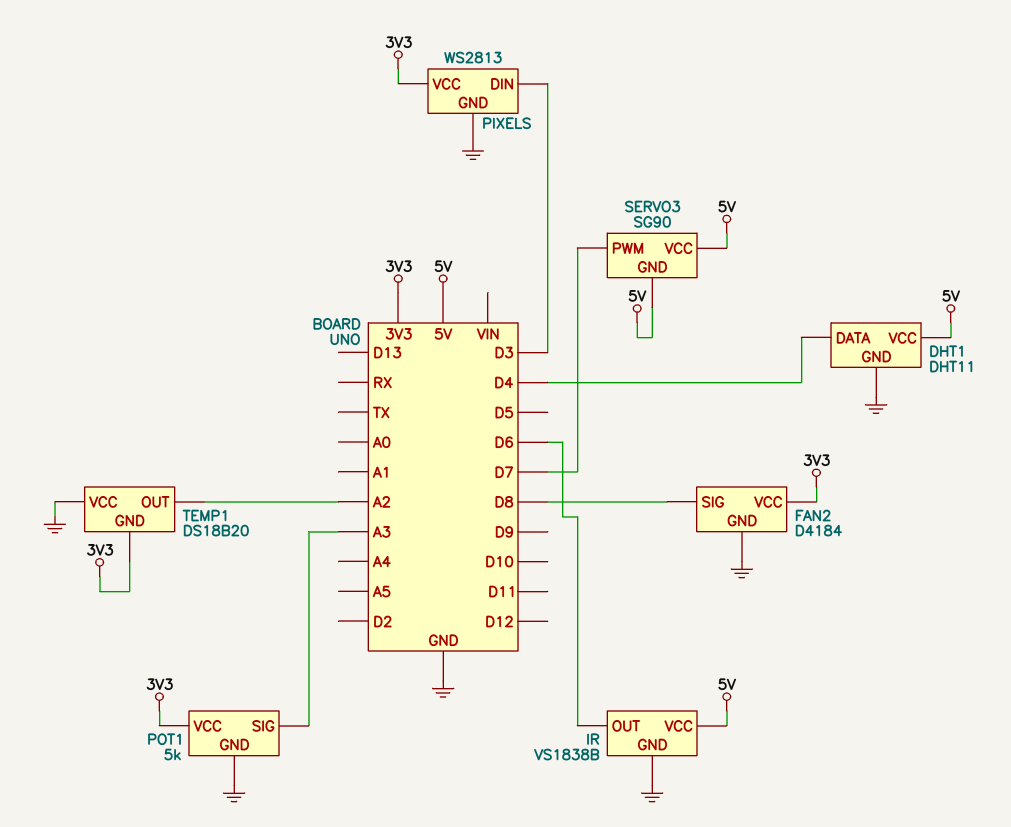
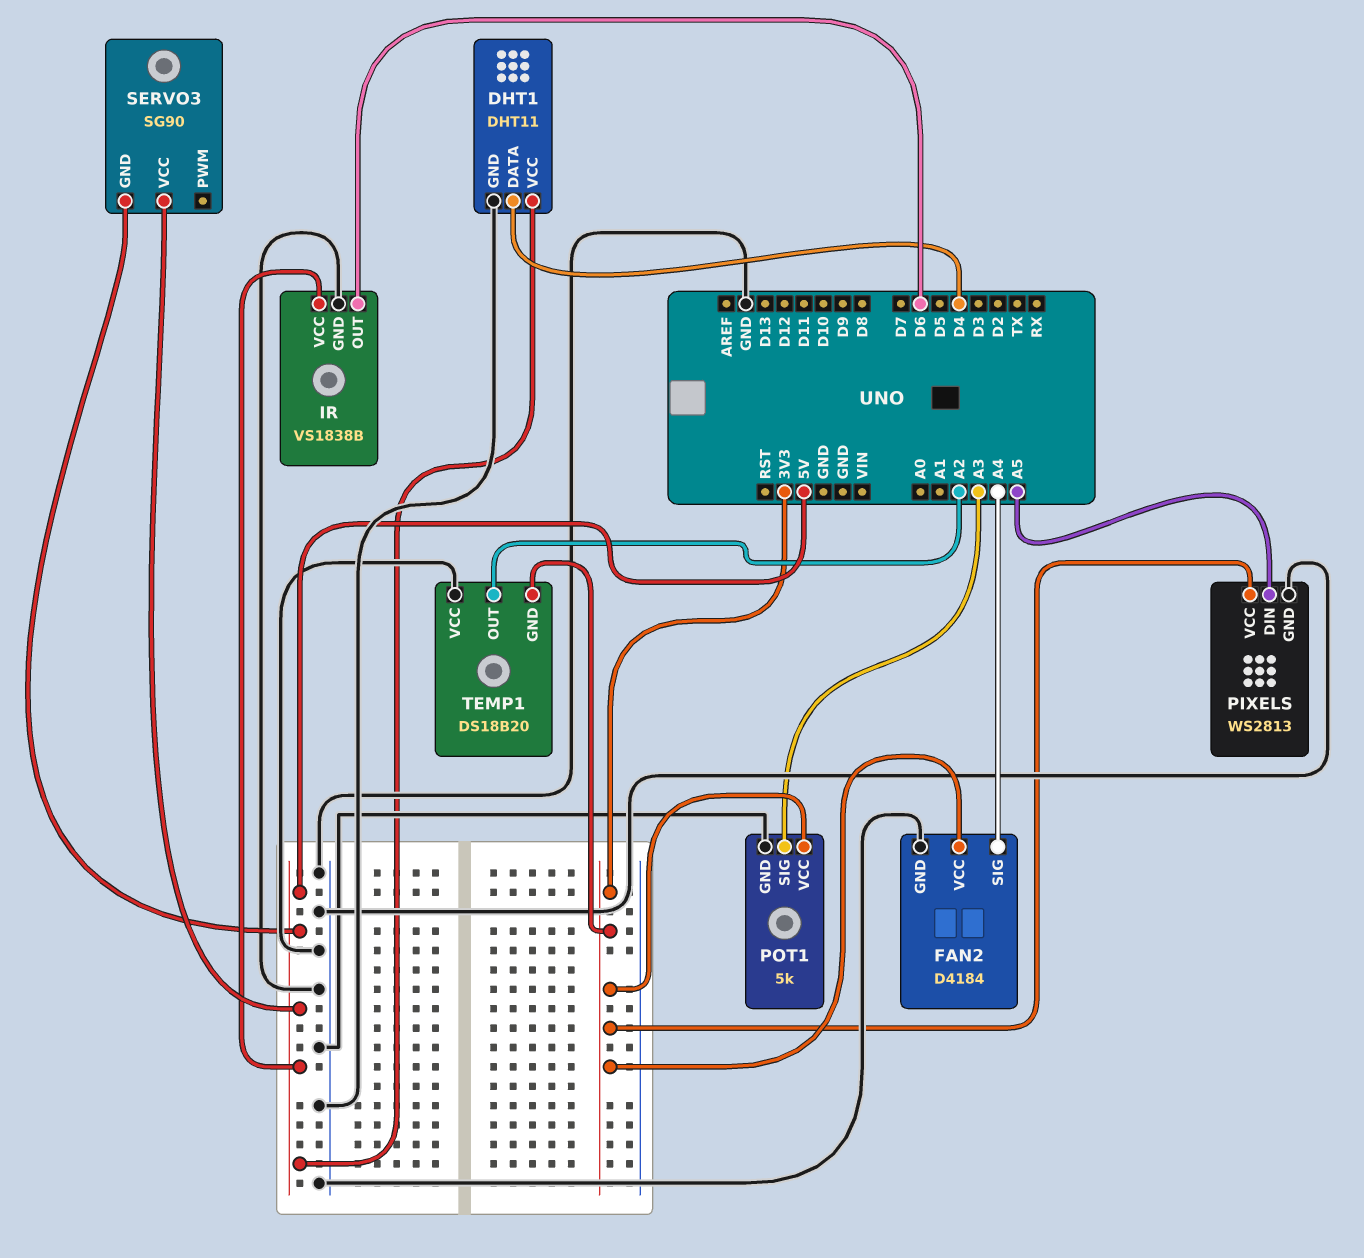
FAN2 pin SIG: D8 -> A4
PIXELS pin DIN: D3 -> A5
SERVO3 pin PWM: D7 -> none

